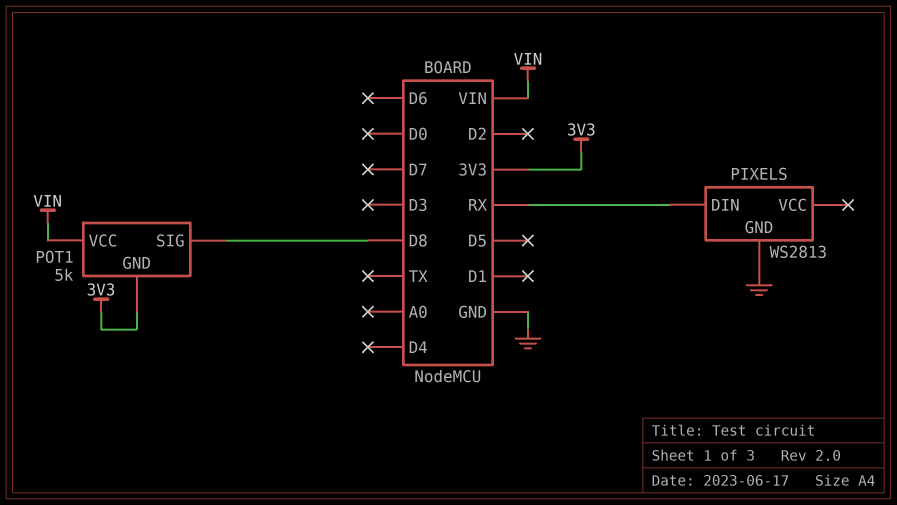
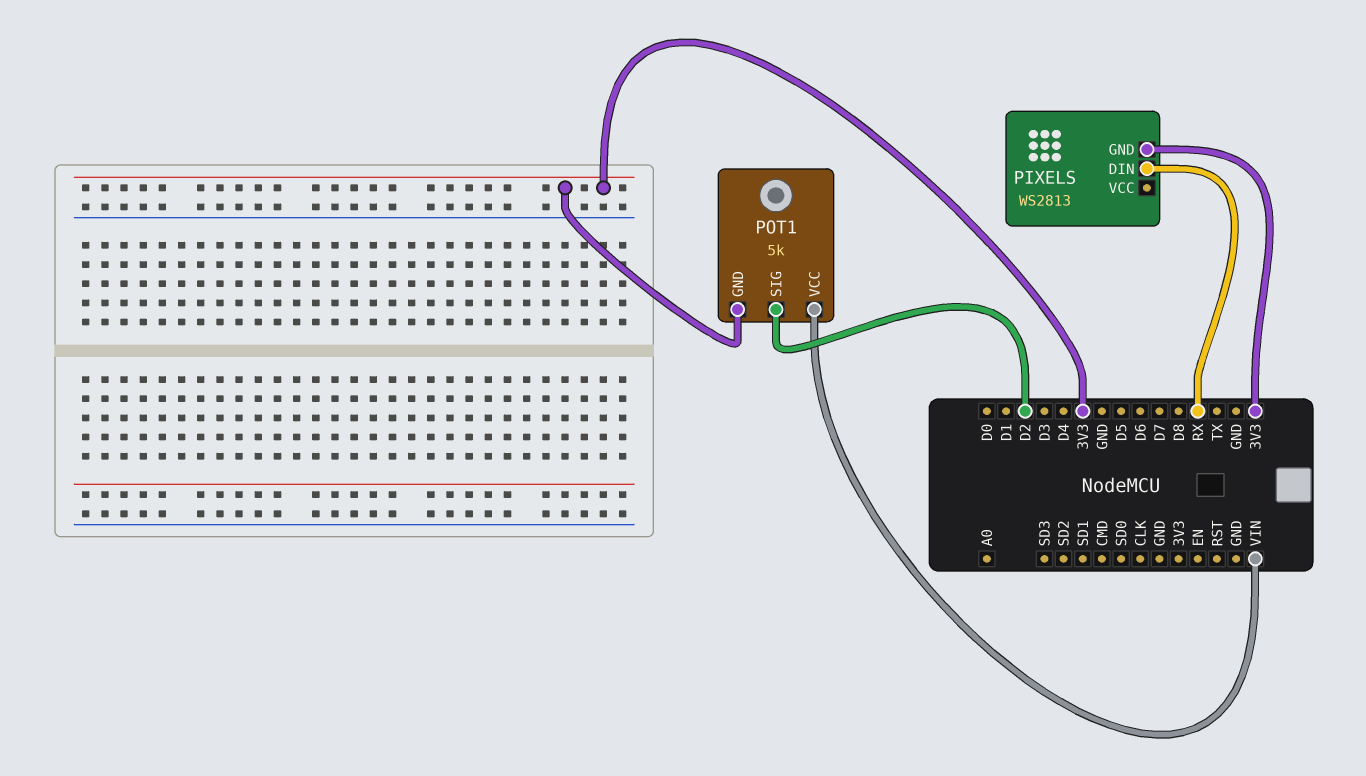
PIXELS pin GND: GND -> 3V3
POT1 pin SIG: D8 -> D2

